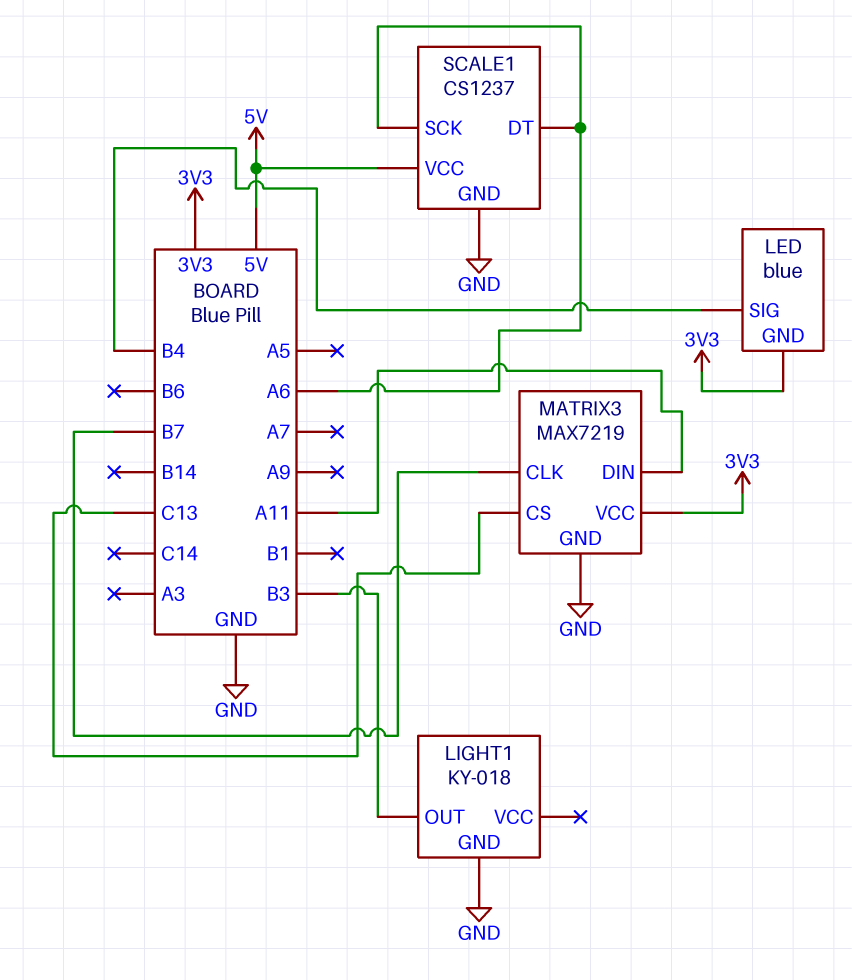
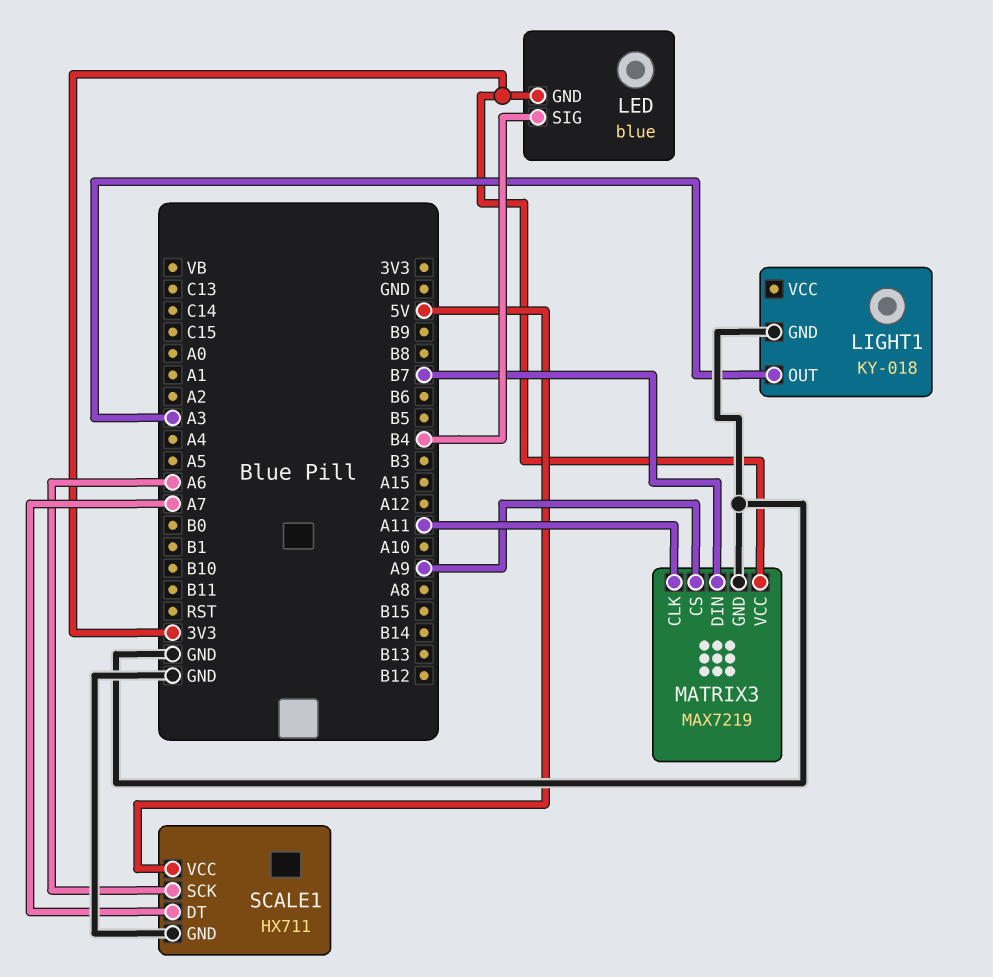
LIGHT1 pin OUT: B3 -> A3
MATRIX3 pin CLK: B7 -> A11
MATRIX3 pin CS: C13 -> A9
MATRIX3 pin DIN: A11 -> B7
SCALE1: CS1237 -> HX711
SCALE1 pin DT: A6 -> A7

